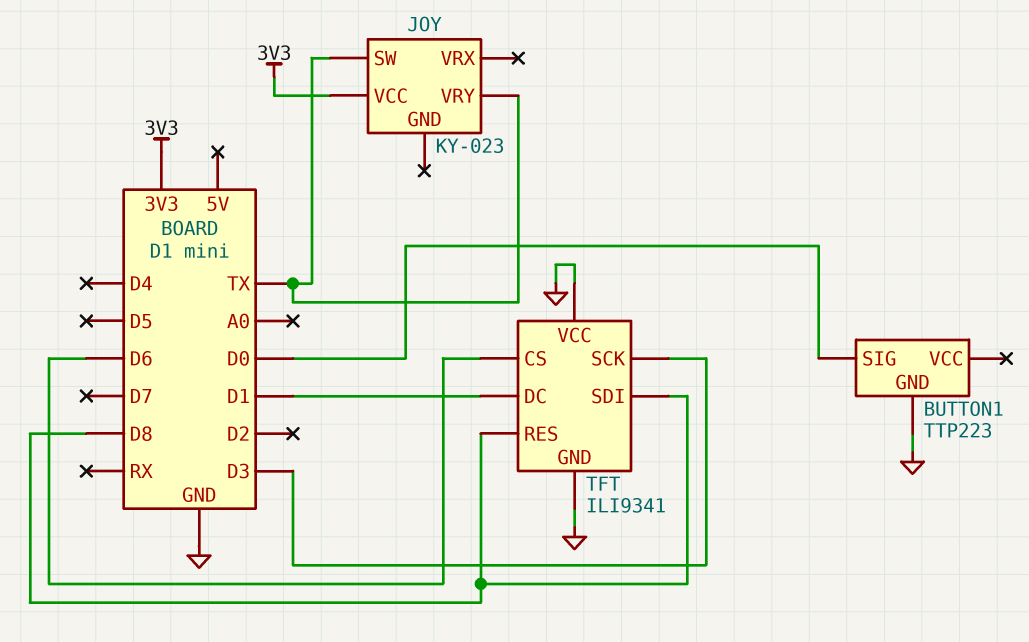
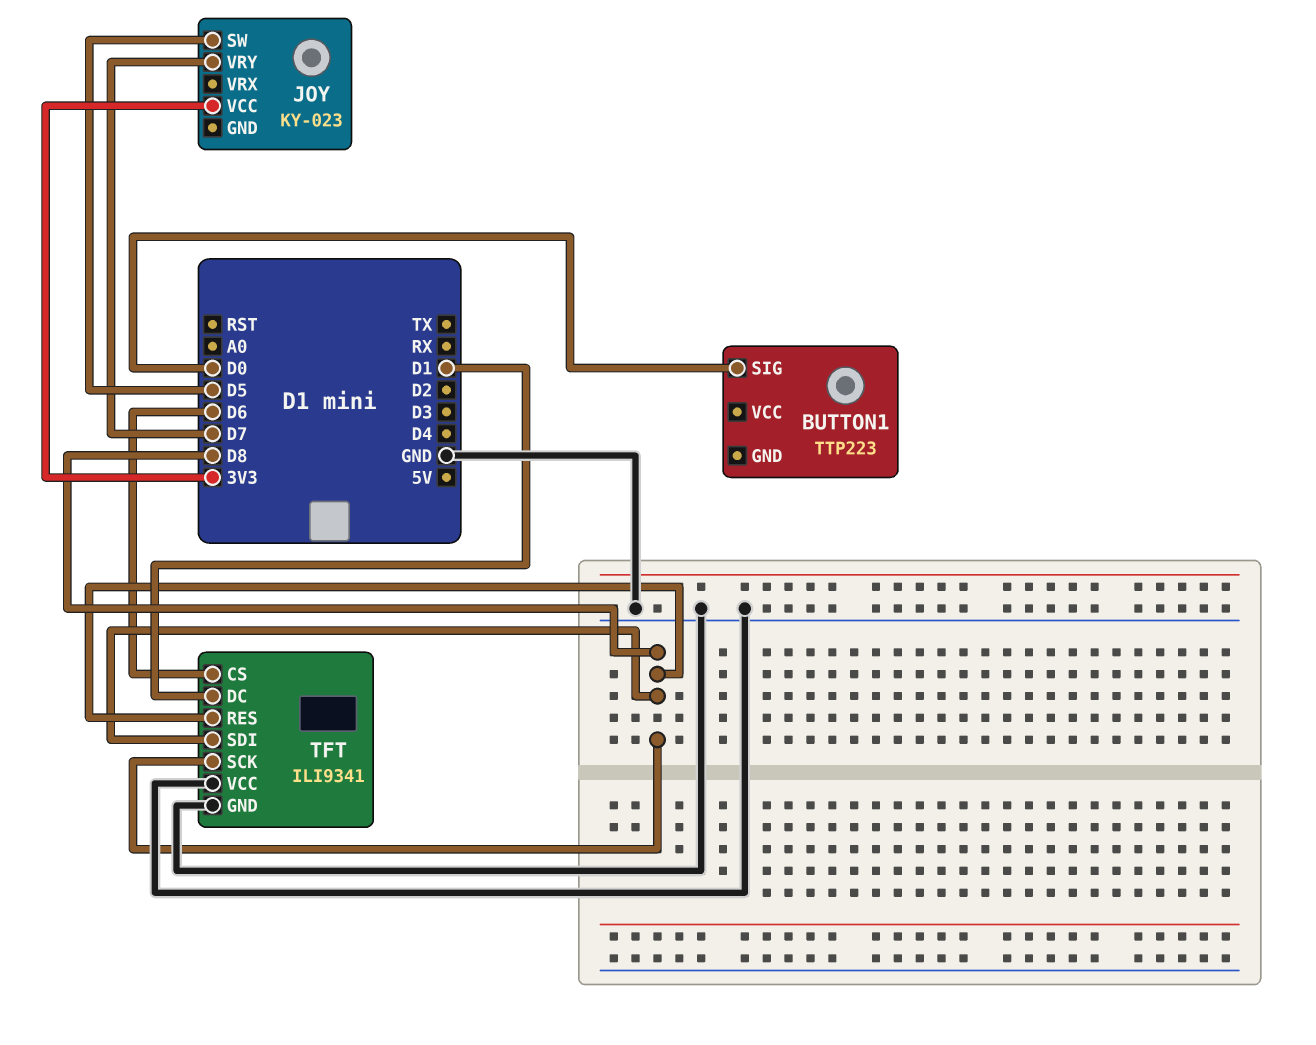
BUTTON1 pin GND: GND -> none
JOY pin SW: TX -> D5
JOY pin VRY: TX -> D7
TFT pin SCK: D3 -> D8

